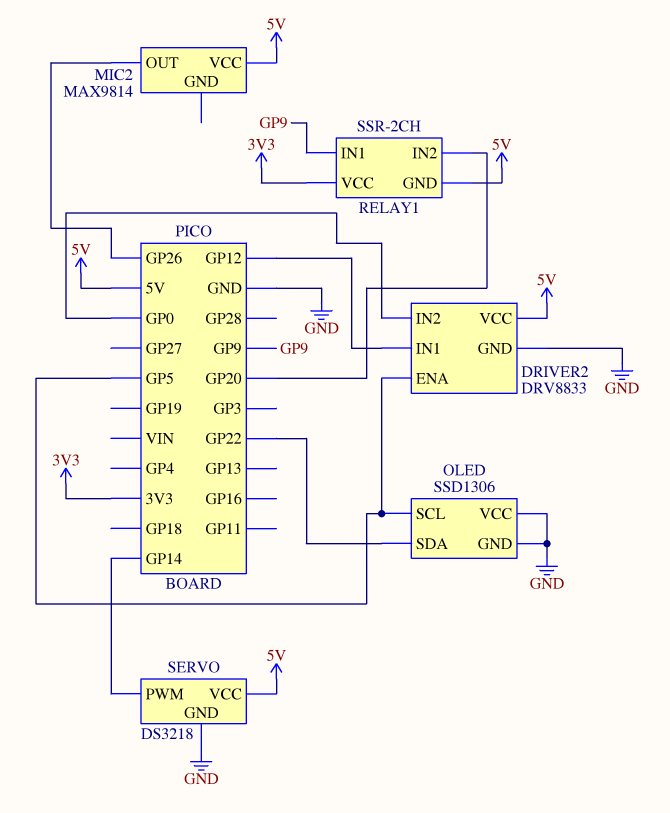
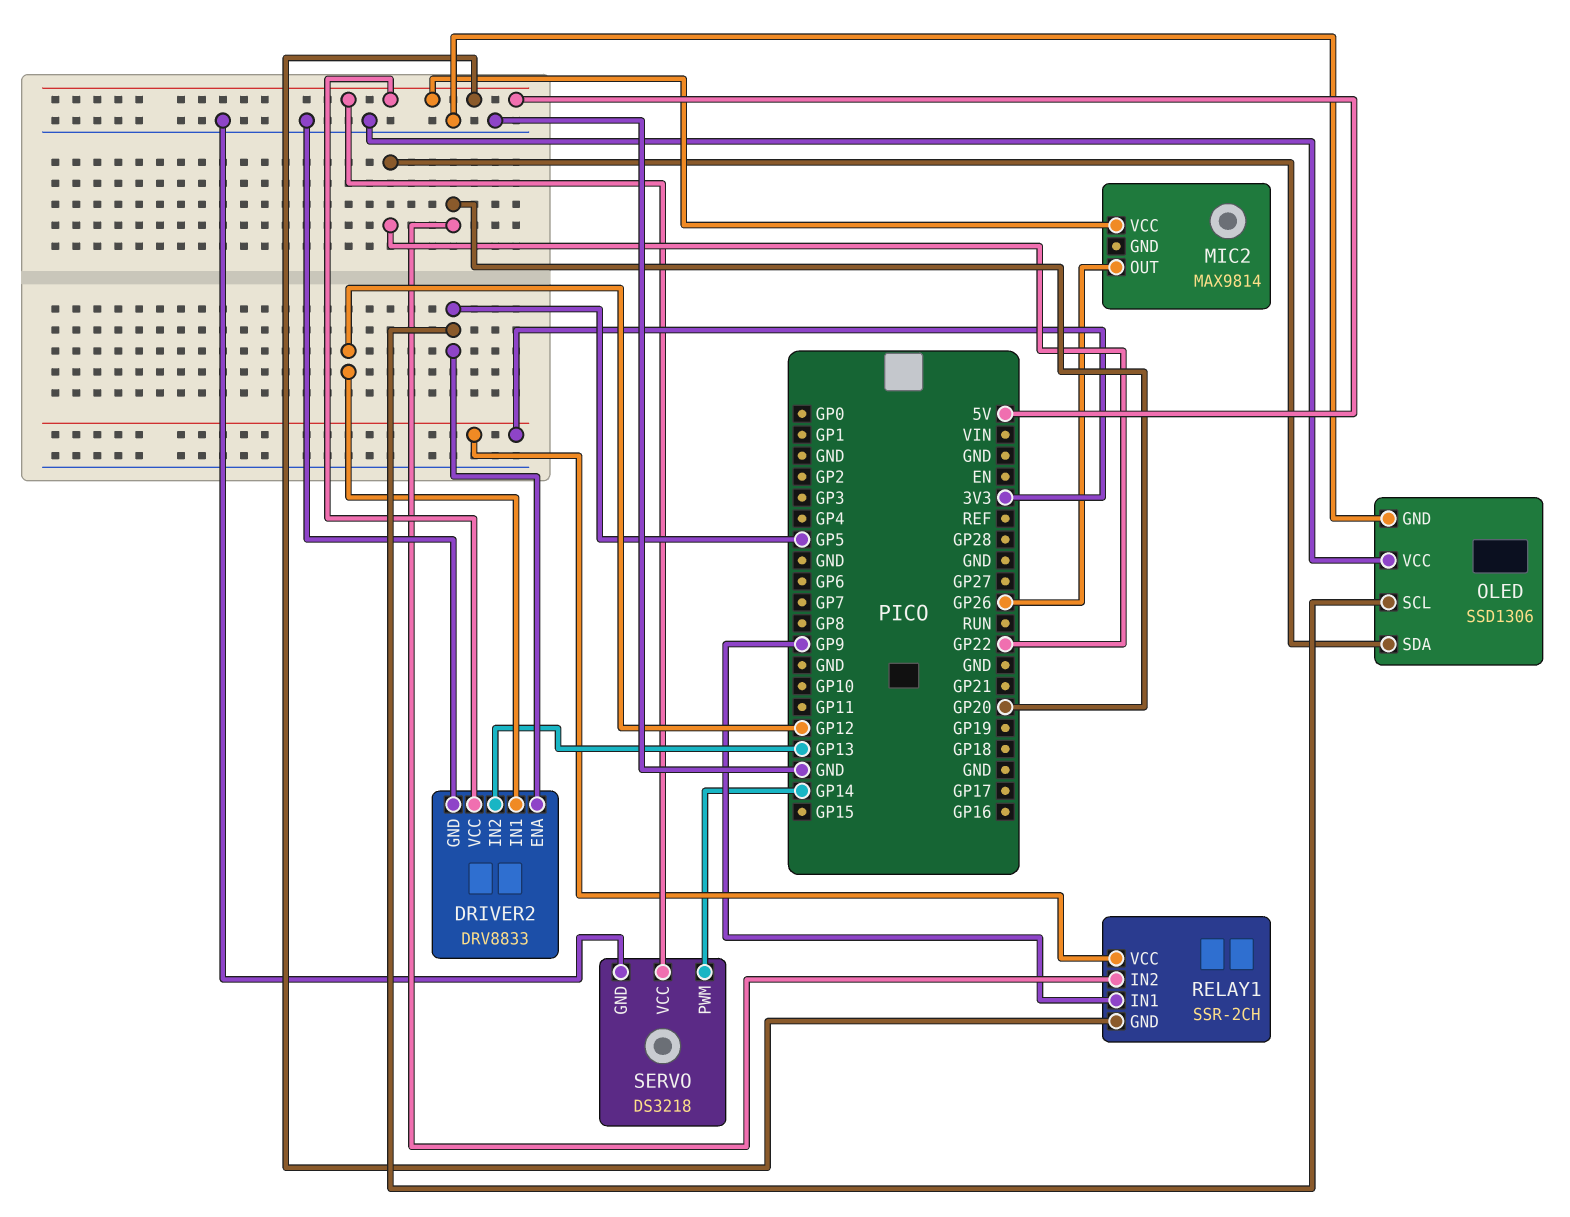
DRIVER2 pin IN2: GP0 -> GP13

